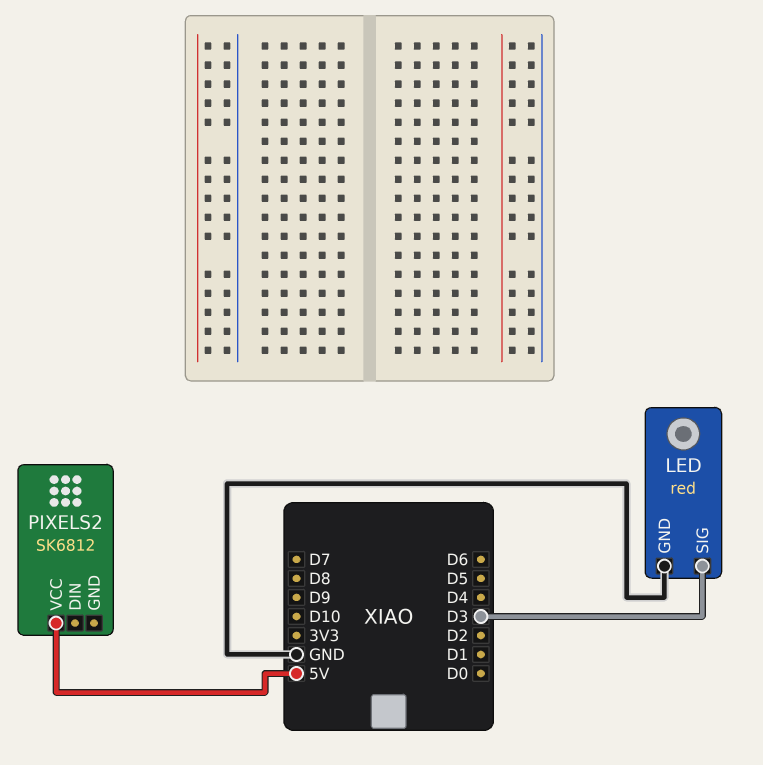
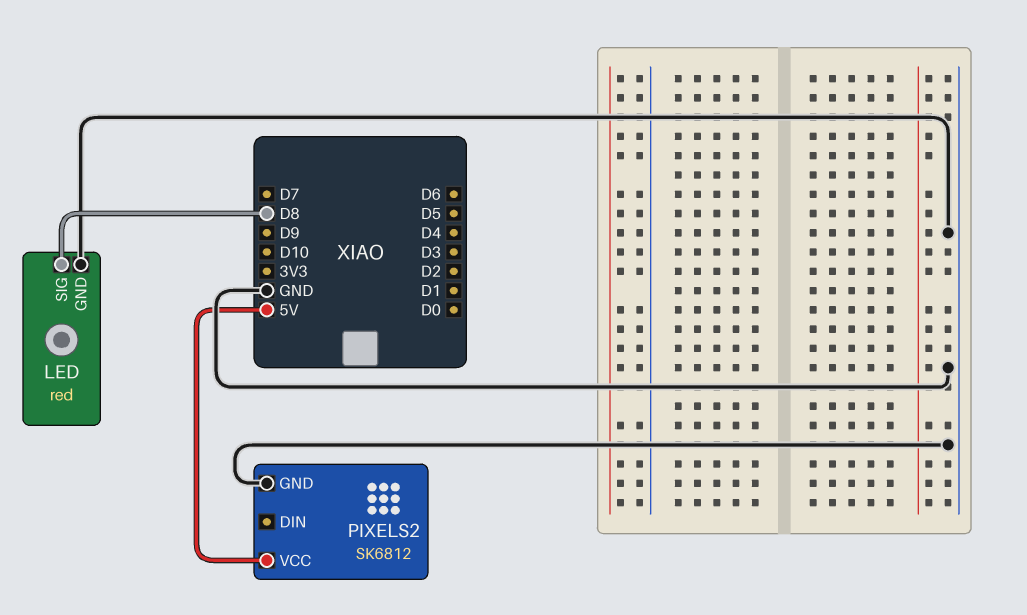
LED pin SIG: D3 -> D8
PIXELS2 pin GND: none -> GND

